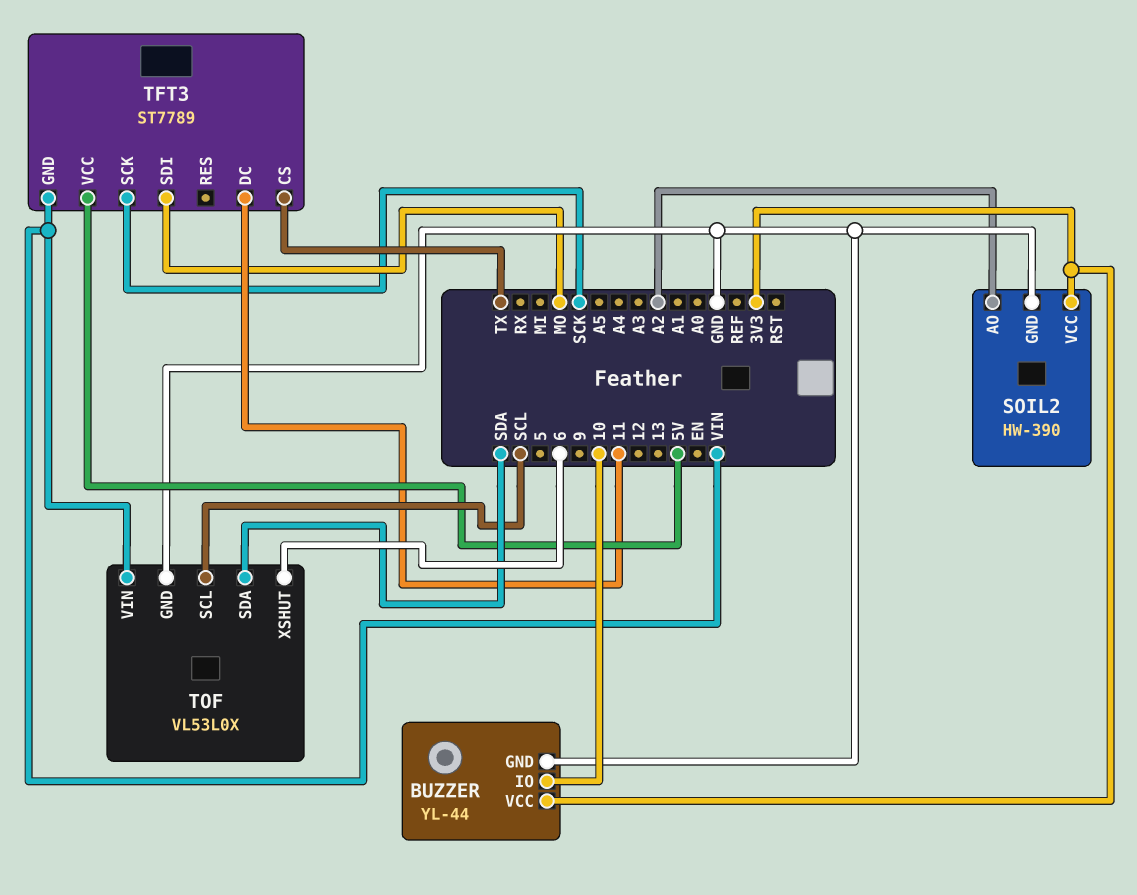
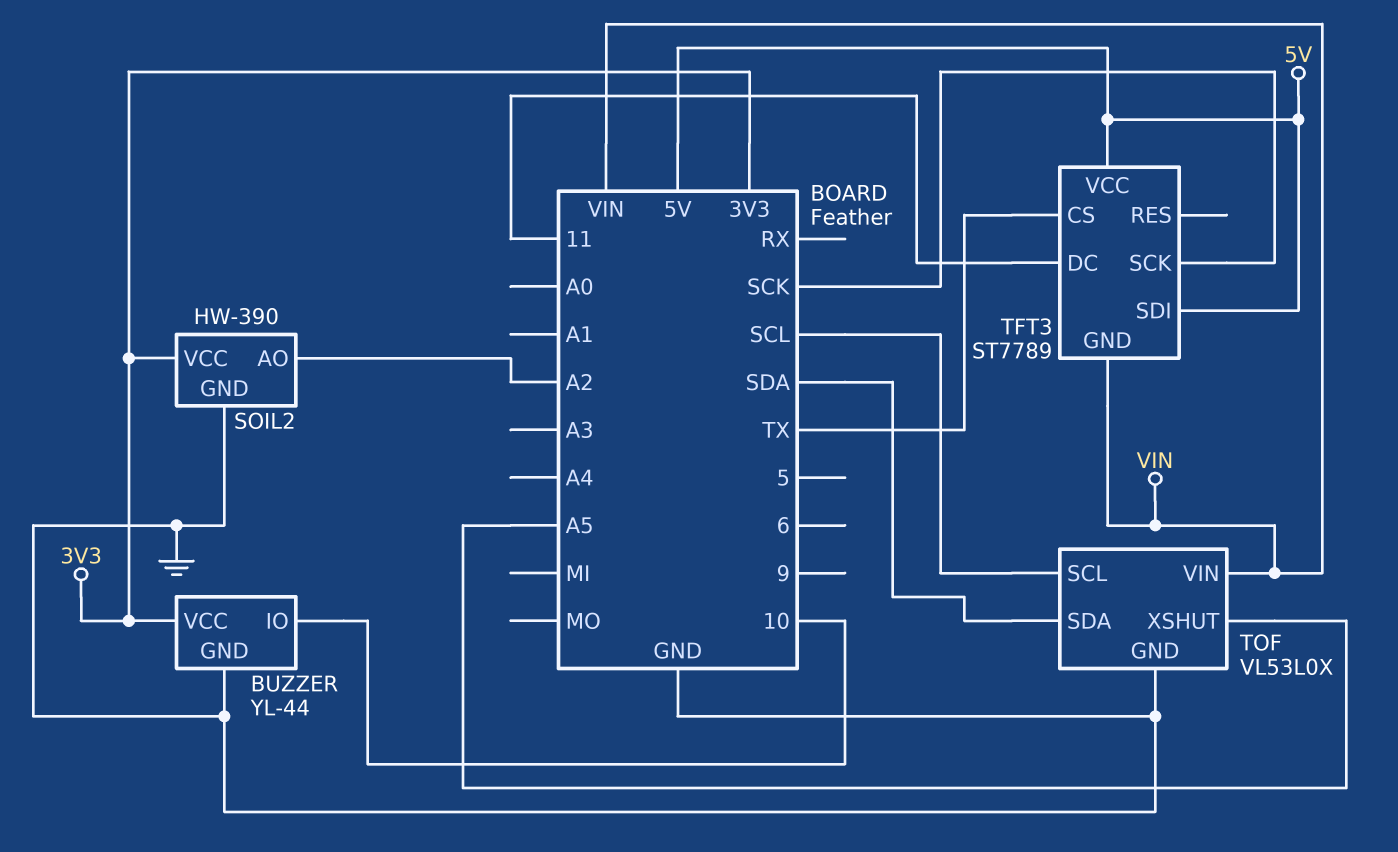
TFT3 pin SDI: MO -> 5V
TOF pin XSHUT: 6 -> A5

